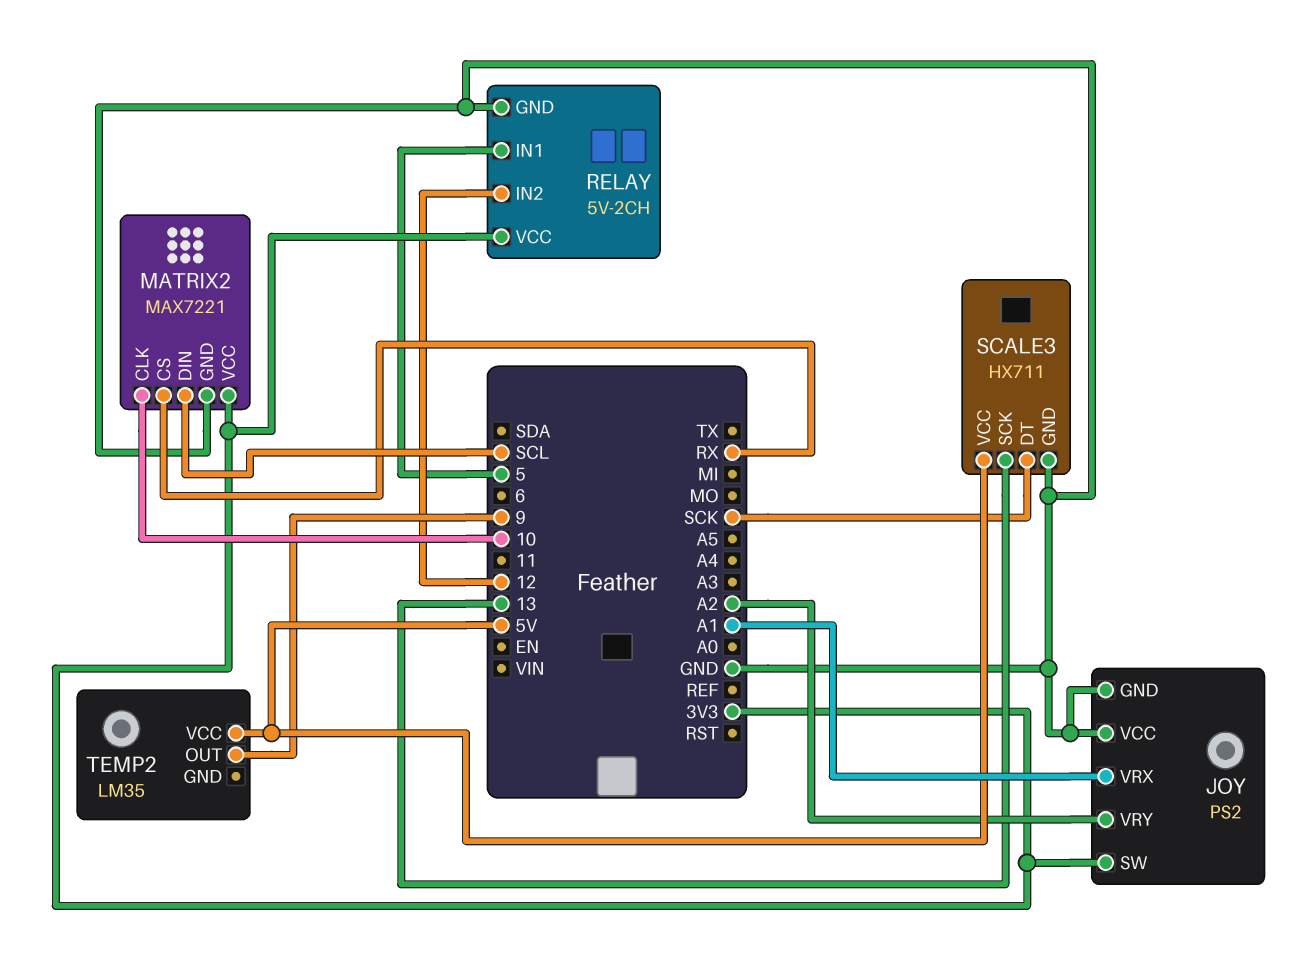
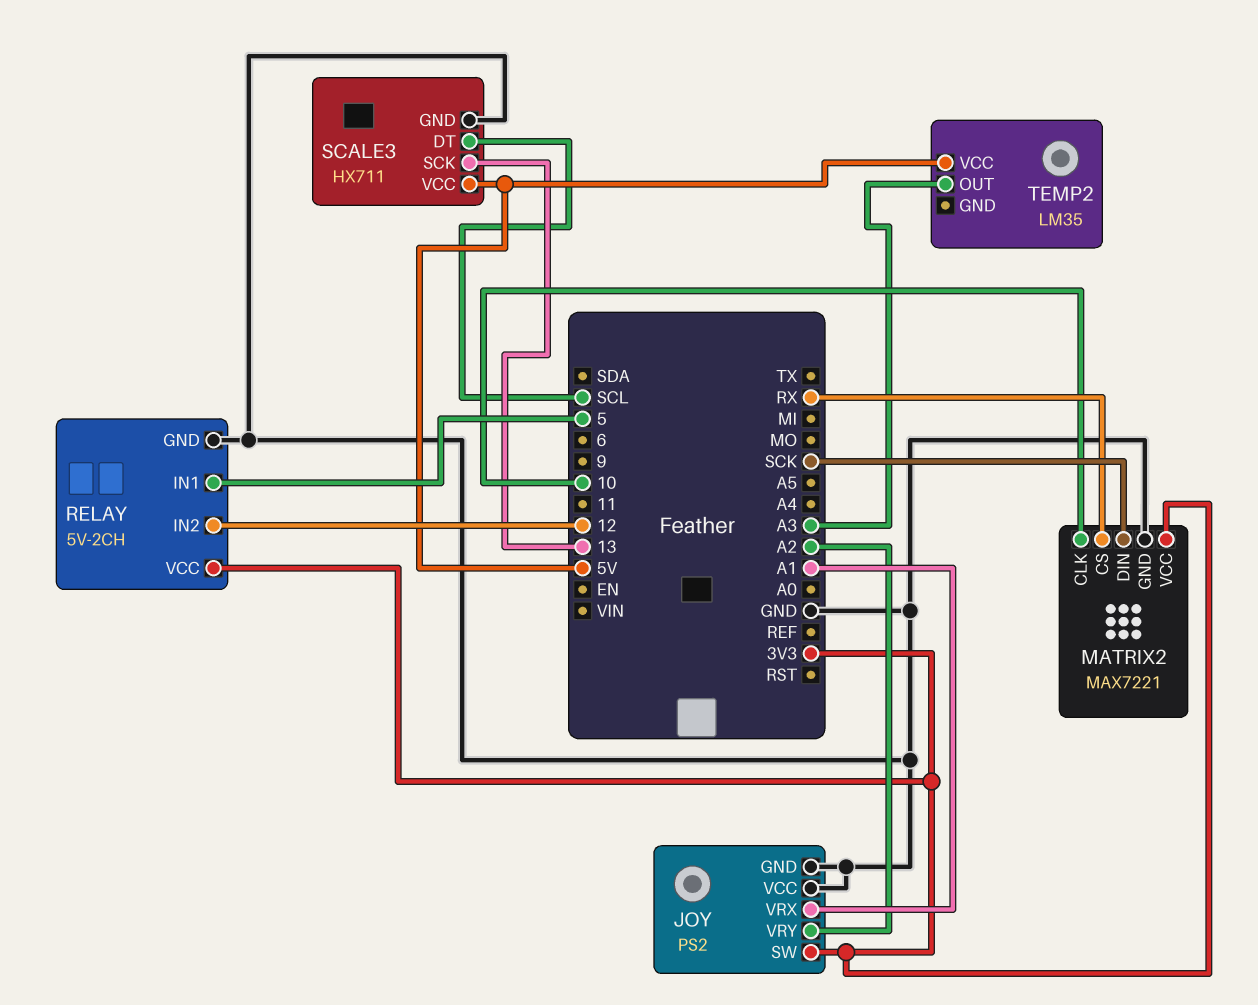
MATRIX2 pin DIN: SCL -> SCK
SCALE3 pin DT: SCK -> SCL
TEMP2 pin OUT: 9 -> A3

